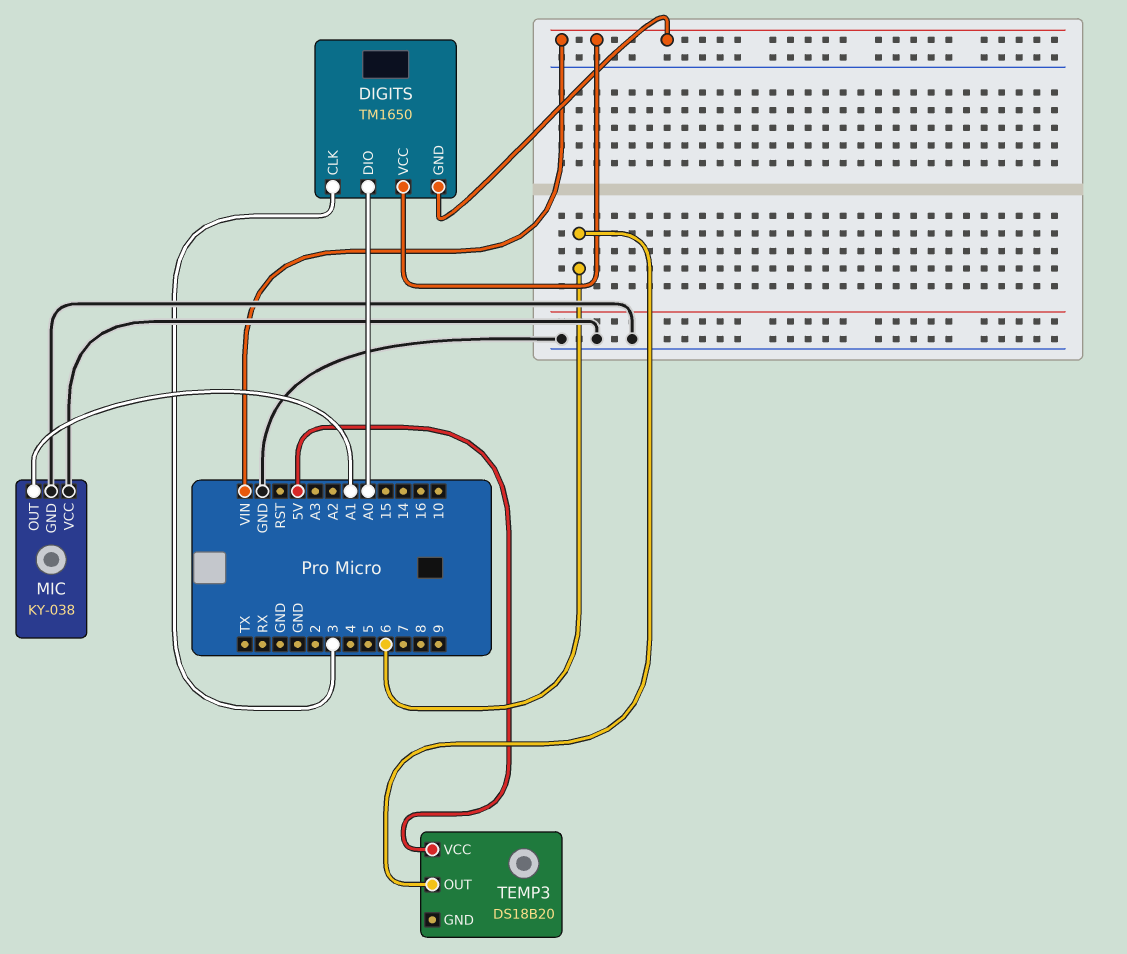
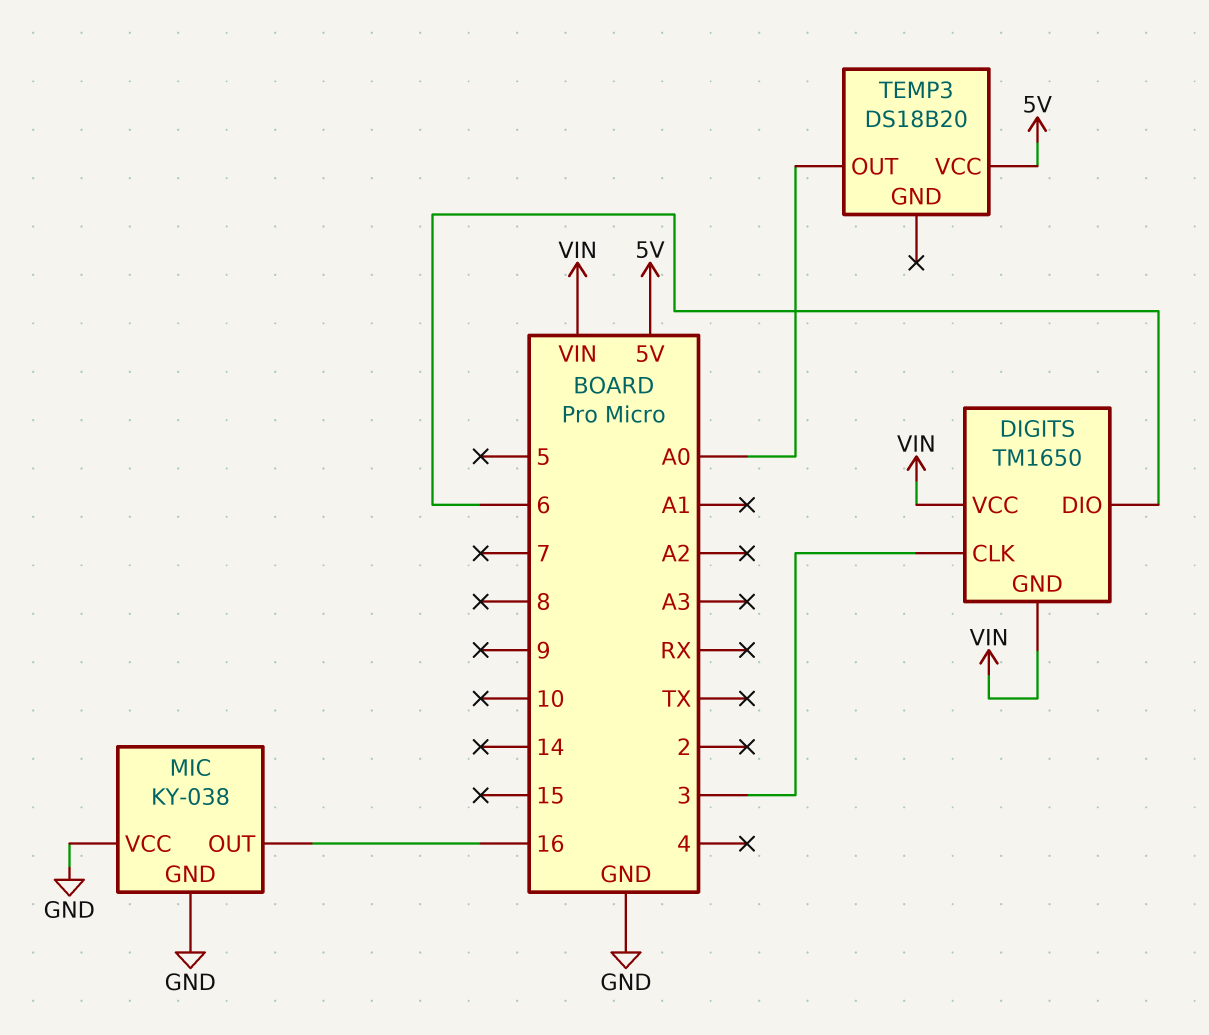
DIGITS pin DIO: A0 -> 6
MIC pin OUT: A1 -> 16
TEMP3 pin OUT: 6 -> A0

